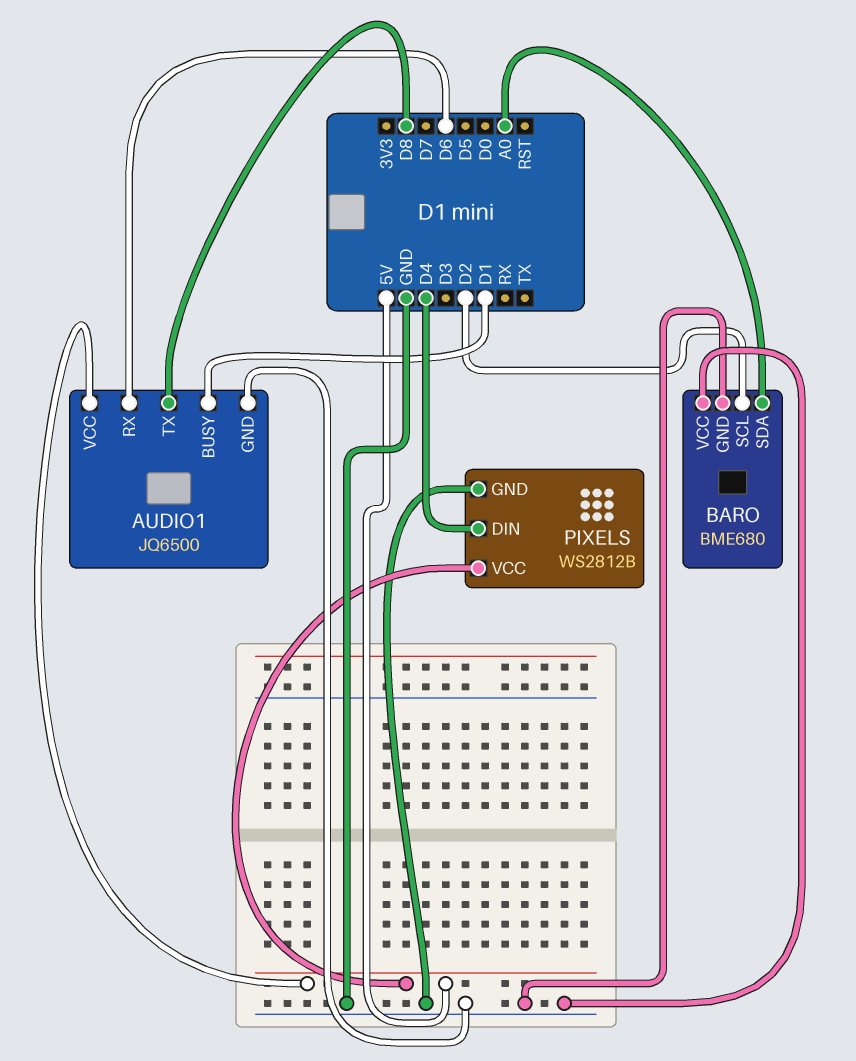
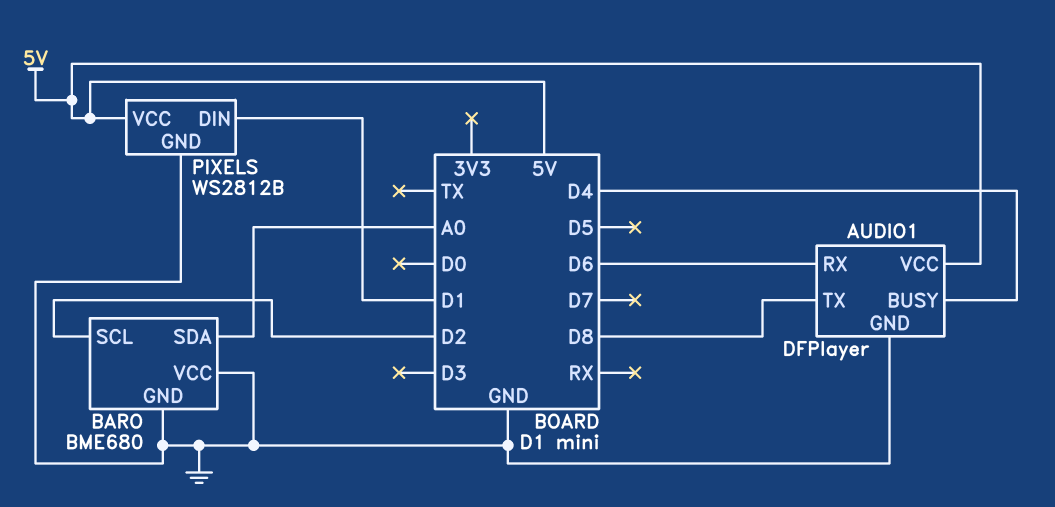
AUDIO1: JQ6500 -> DFPlayer
AUDIO1 pin BUSY: D1 -> D4
PIXELS pin DIN: D4 -> D1

